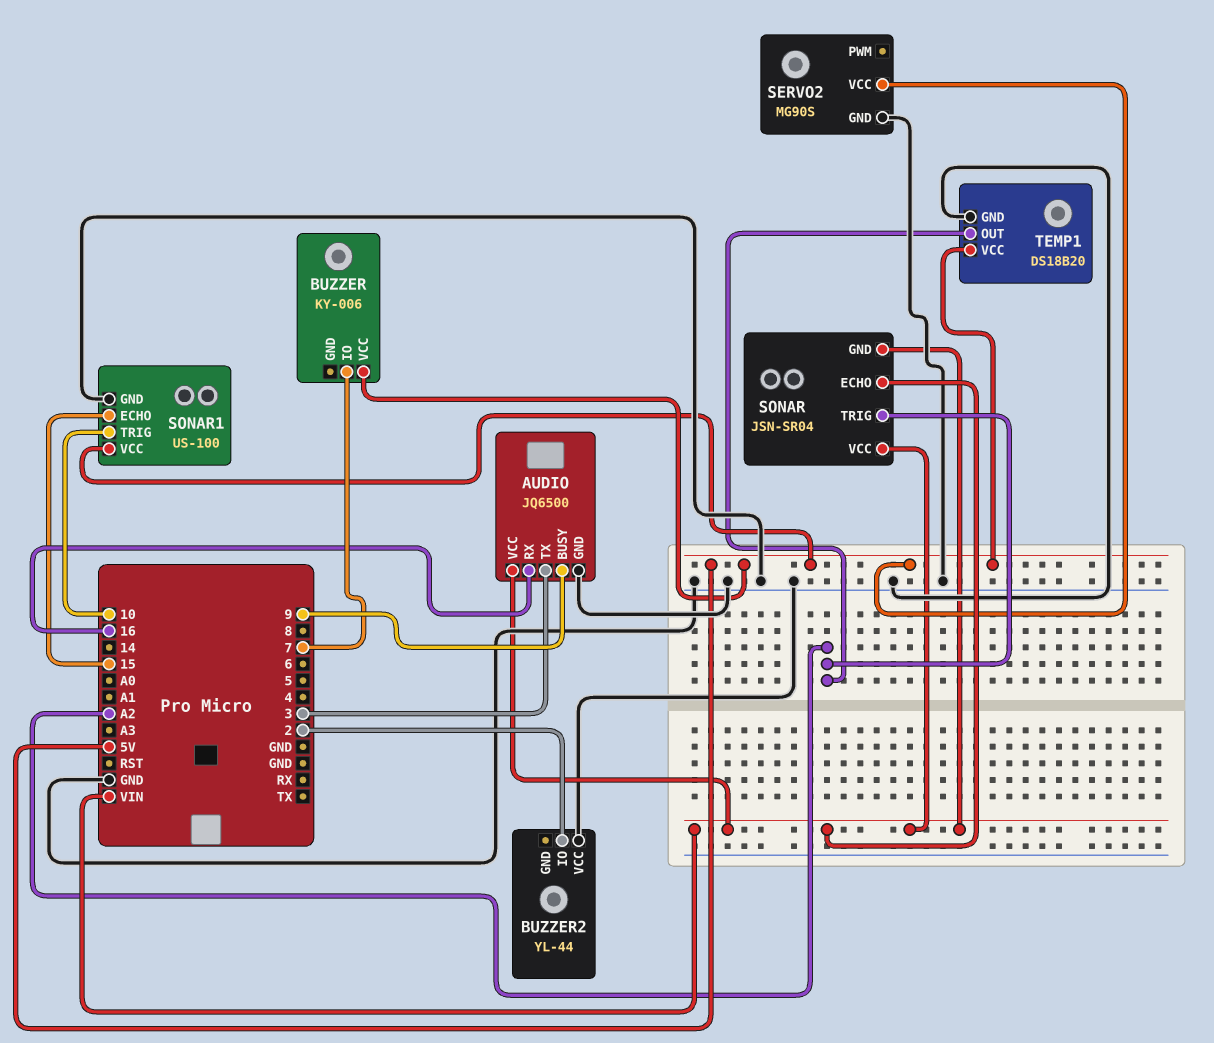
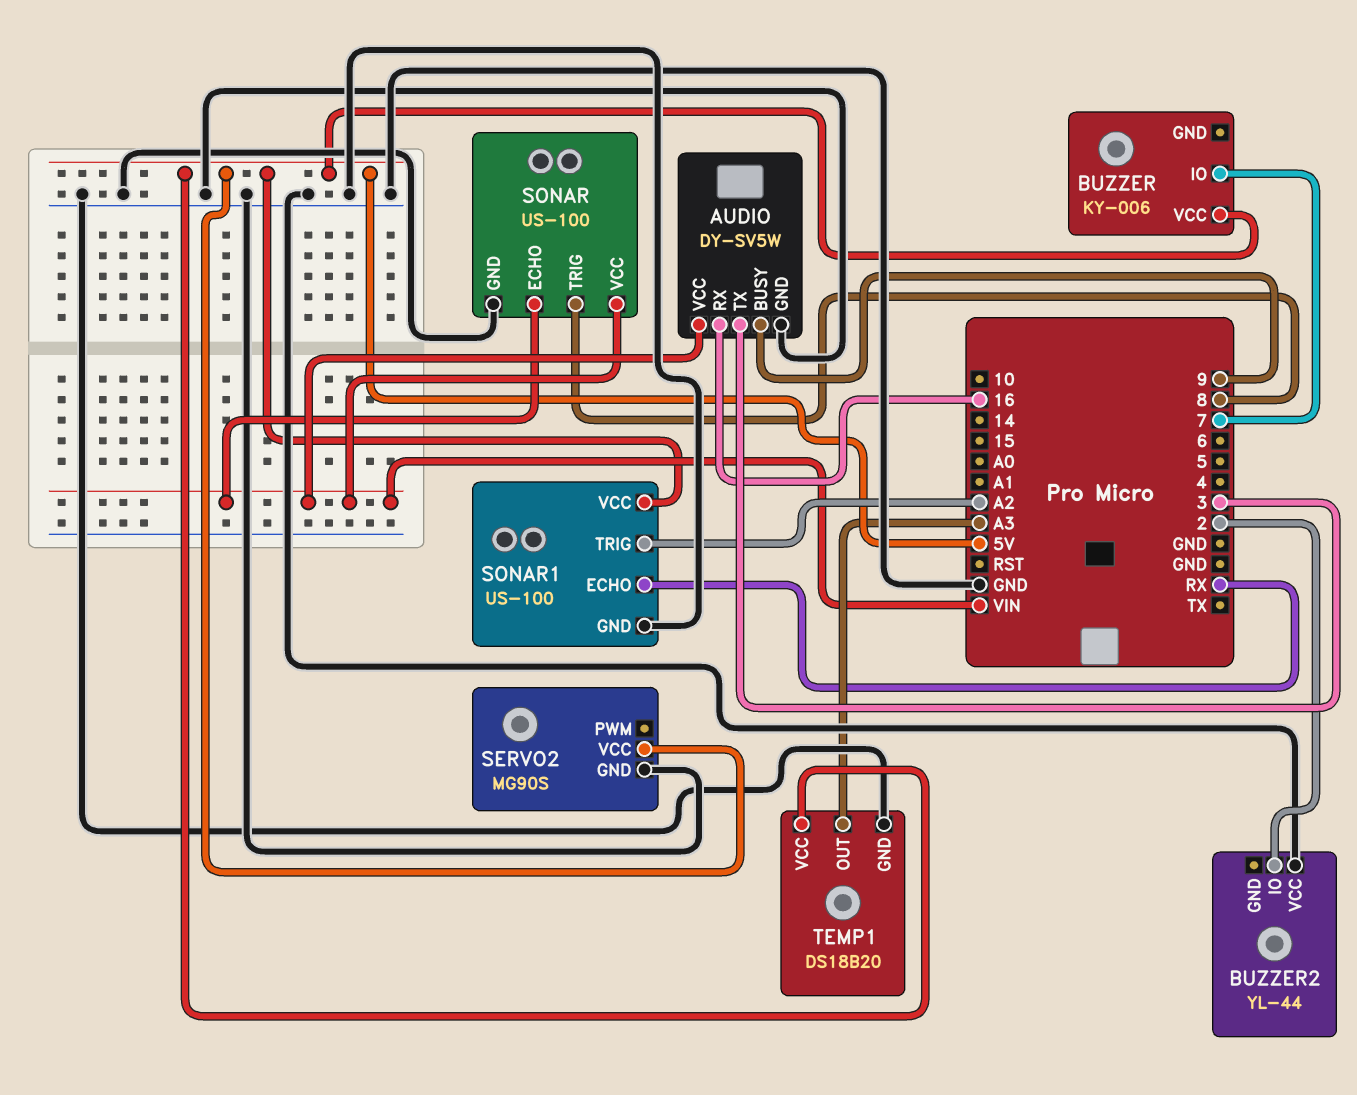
AUDIO: JQ6500 -> DY-SV5W
SONAR: JSN-SR04 -> US-100
SONAR pin GND: VIN -> GND
SONAR pin TRIG: A2 -> 8
SONAR1 pin ECHO: 15 -> RX
SONAR1 pin TRIG: 10 -> A2
TEMP1 pin OUT: A2 -> A3

